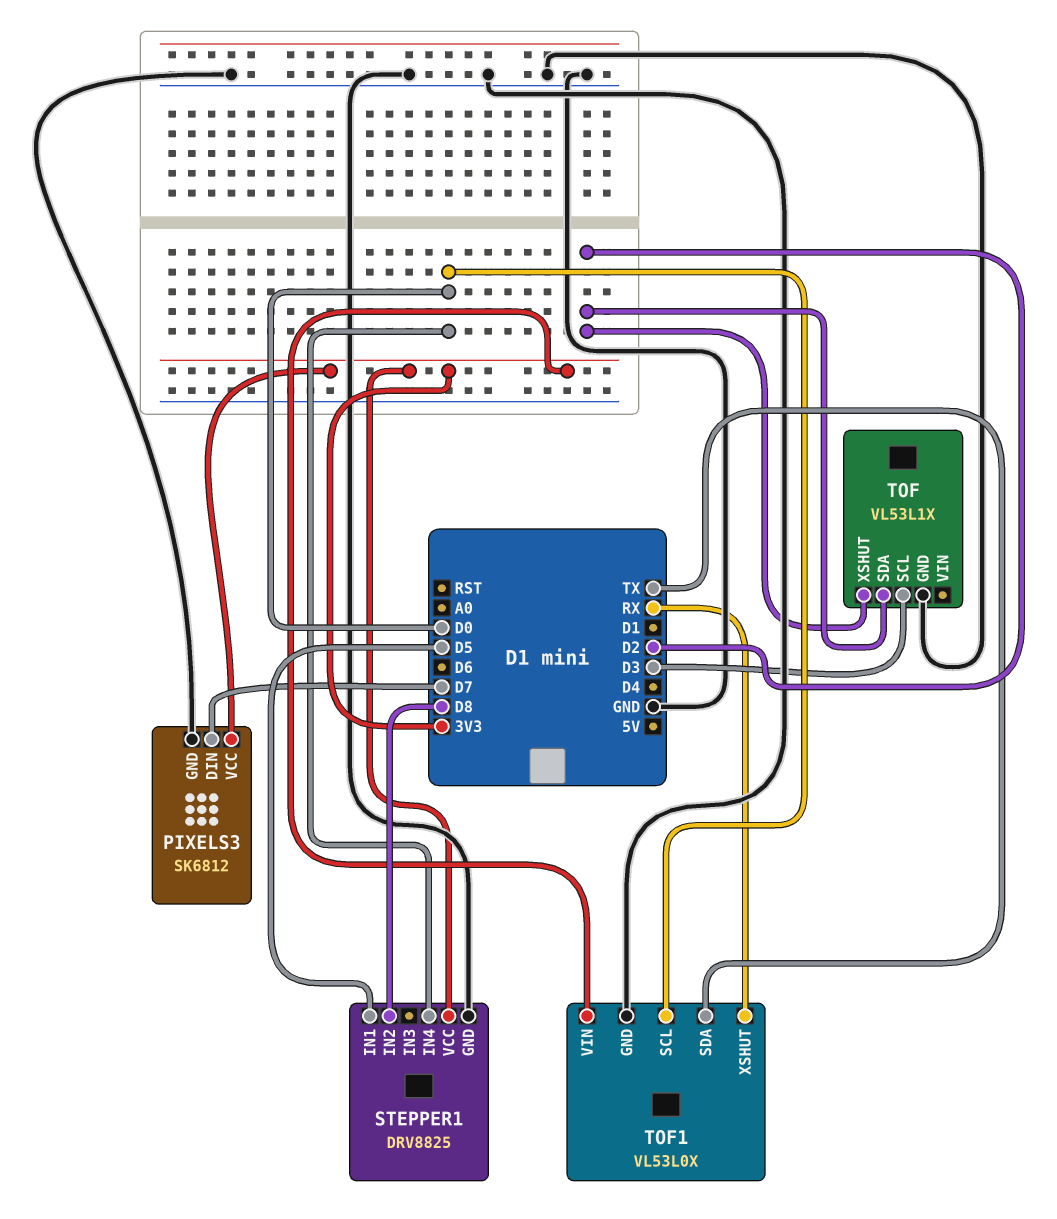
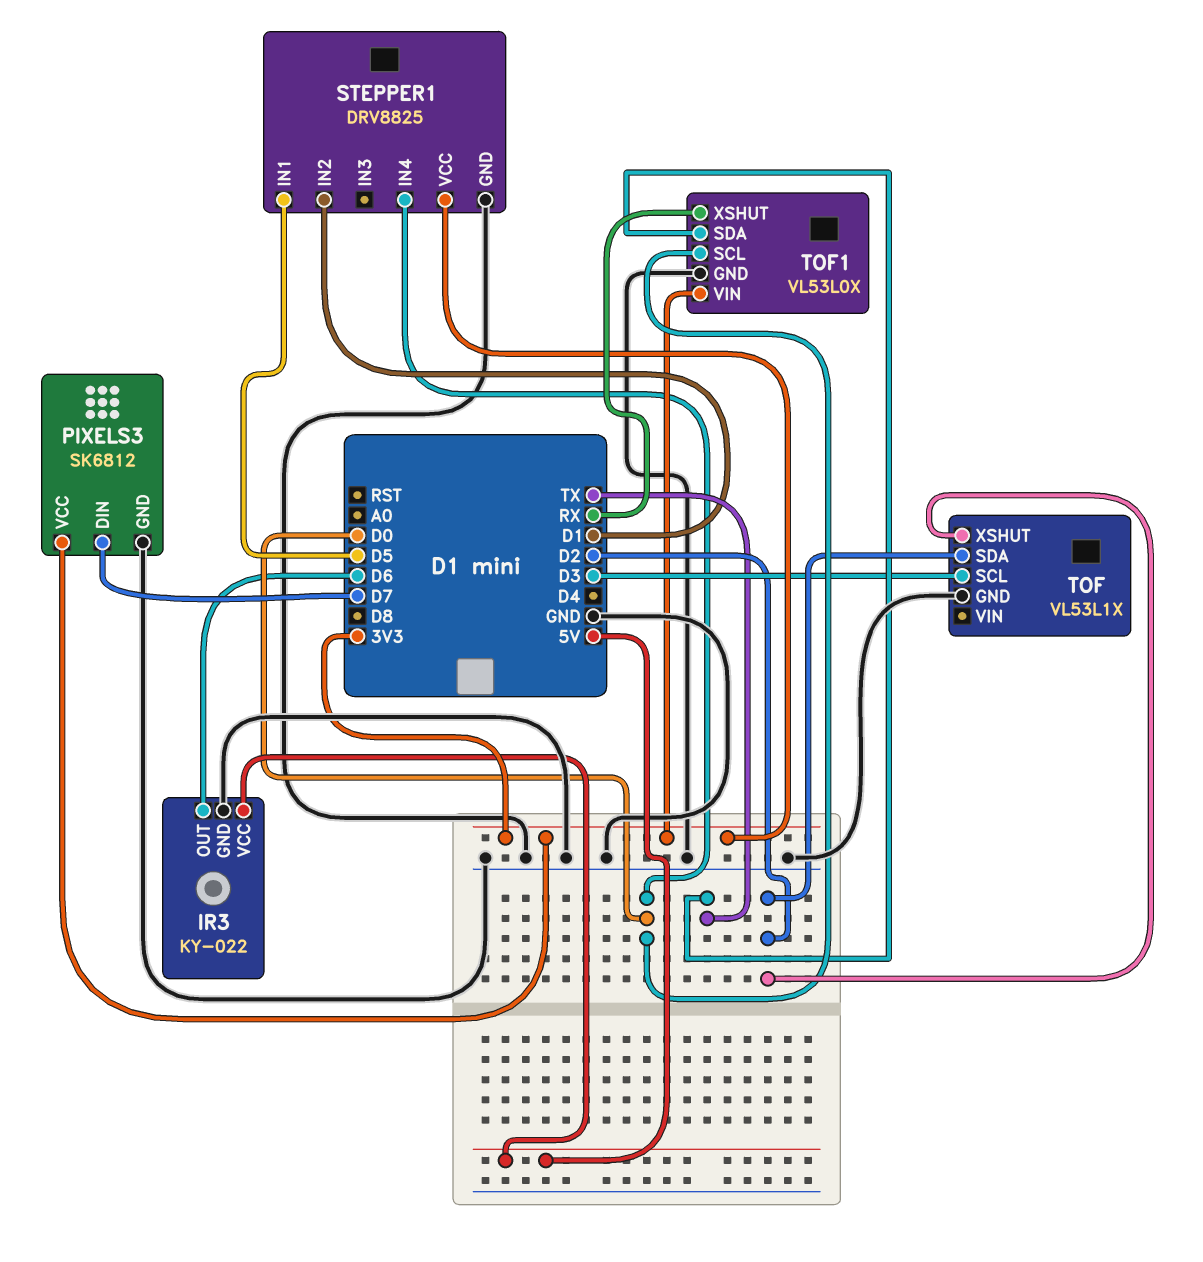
IR3: none -> KY-022
IR3 pin GND: none -> GND
IR3 pin OUT: none -> D6
IR3 pin VCC: none -> 5V
STEPPER1 pin IN2: D8 -> D1

